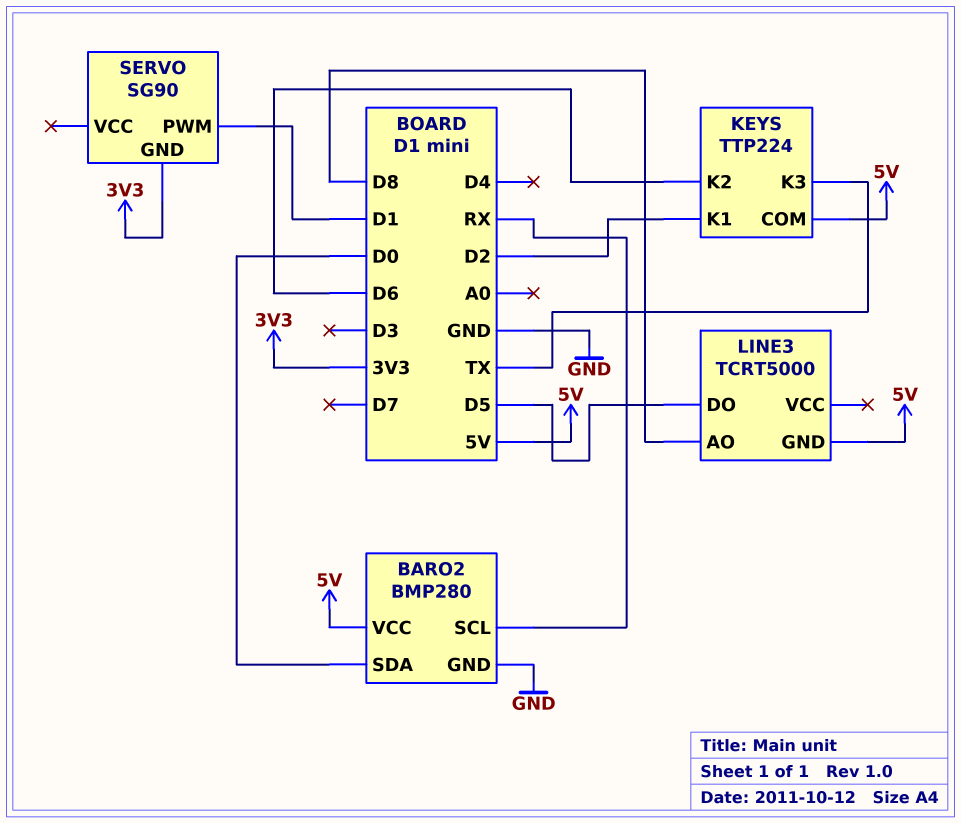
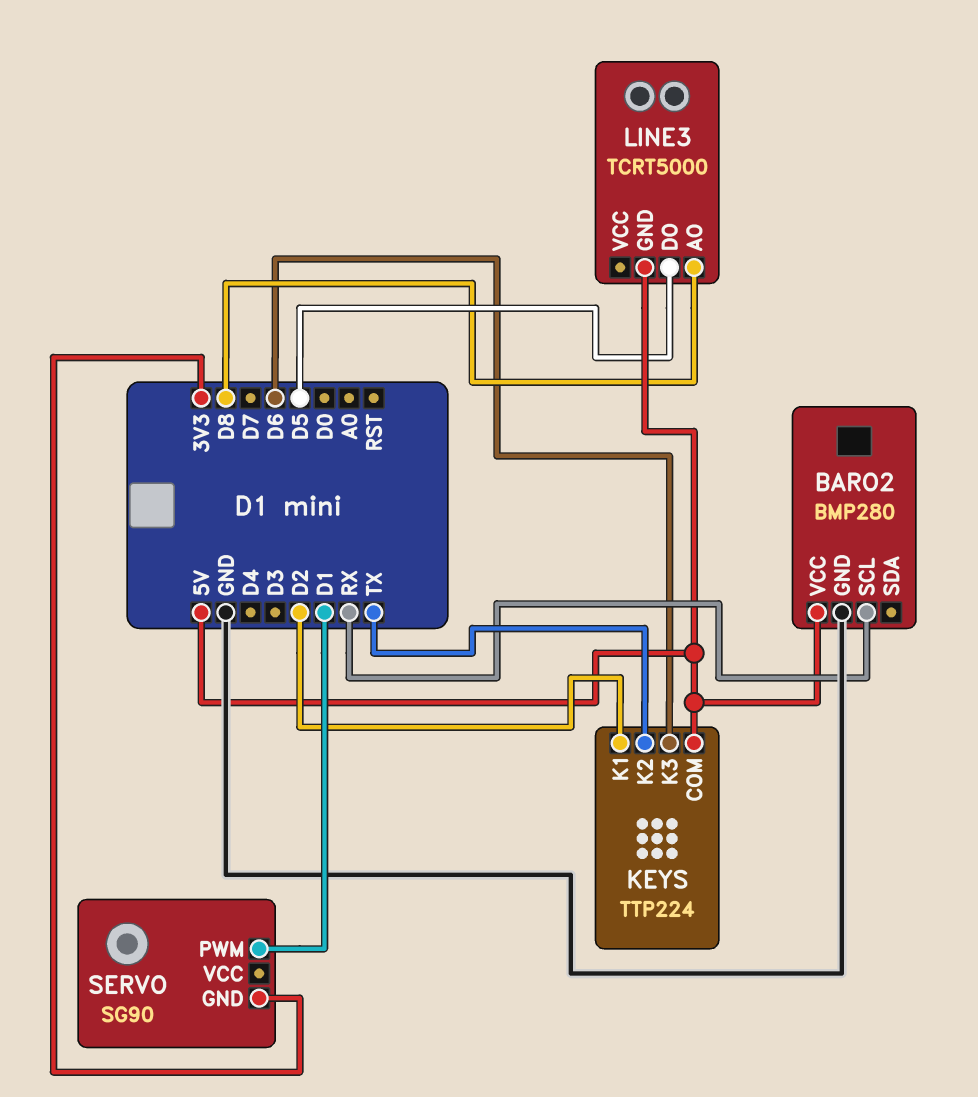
BARO2 pin SDA: D0 -> none
KEYS pin K2: D6 -> TX
KEYS pin K3: TX -> D6

